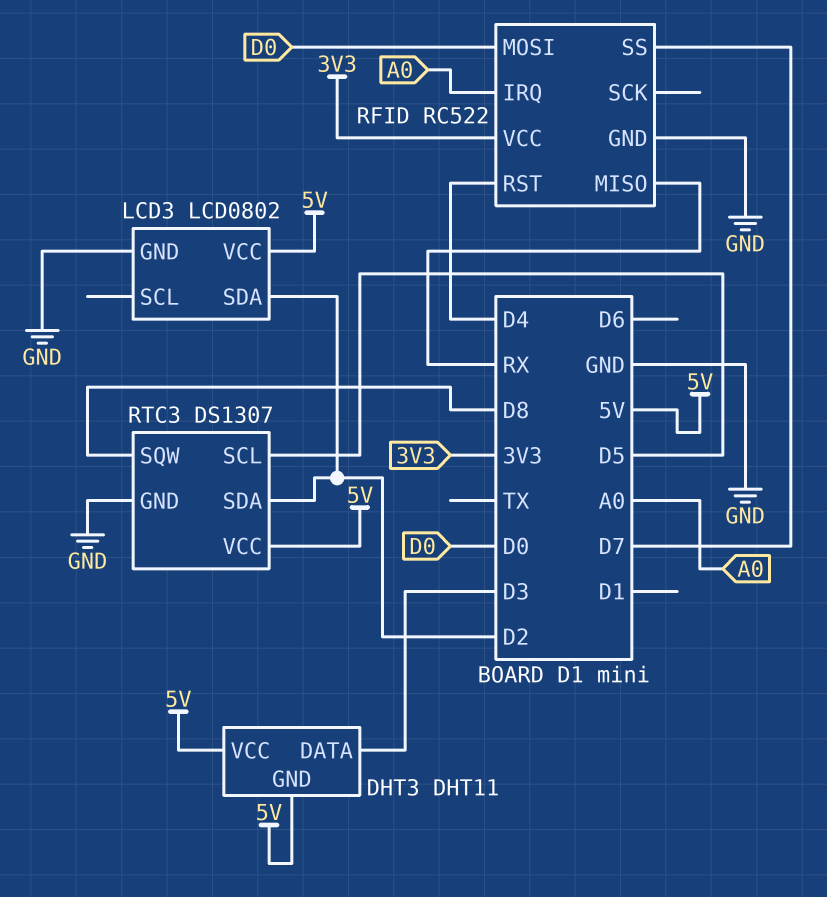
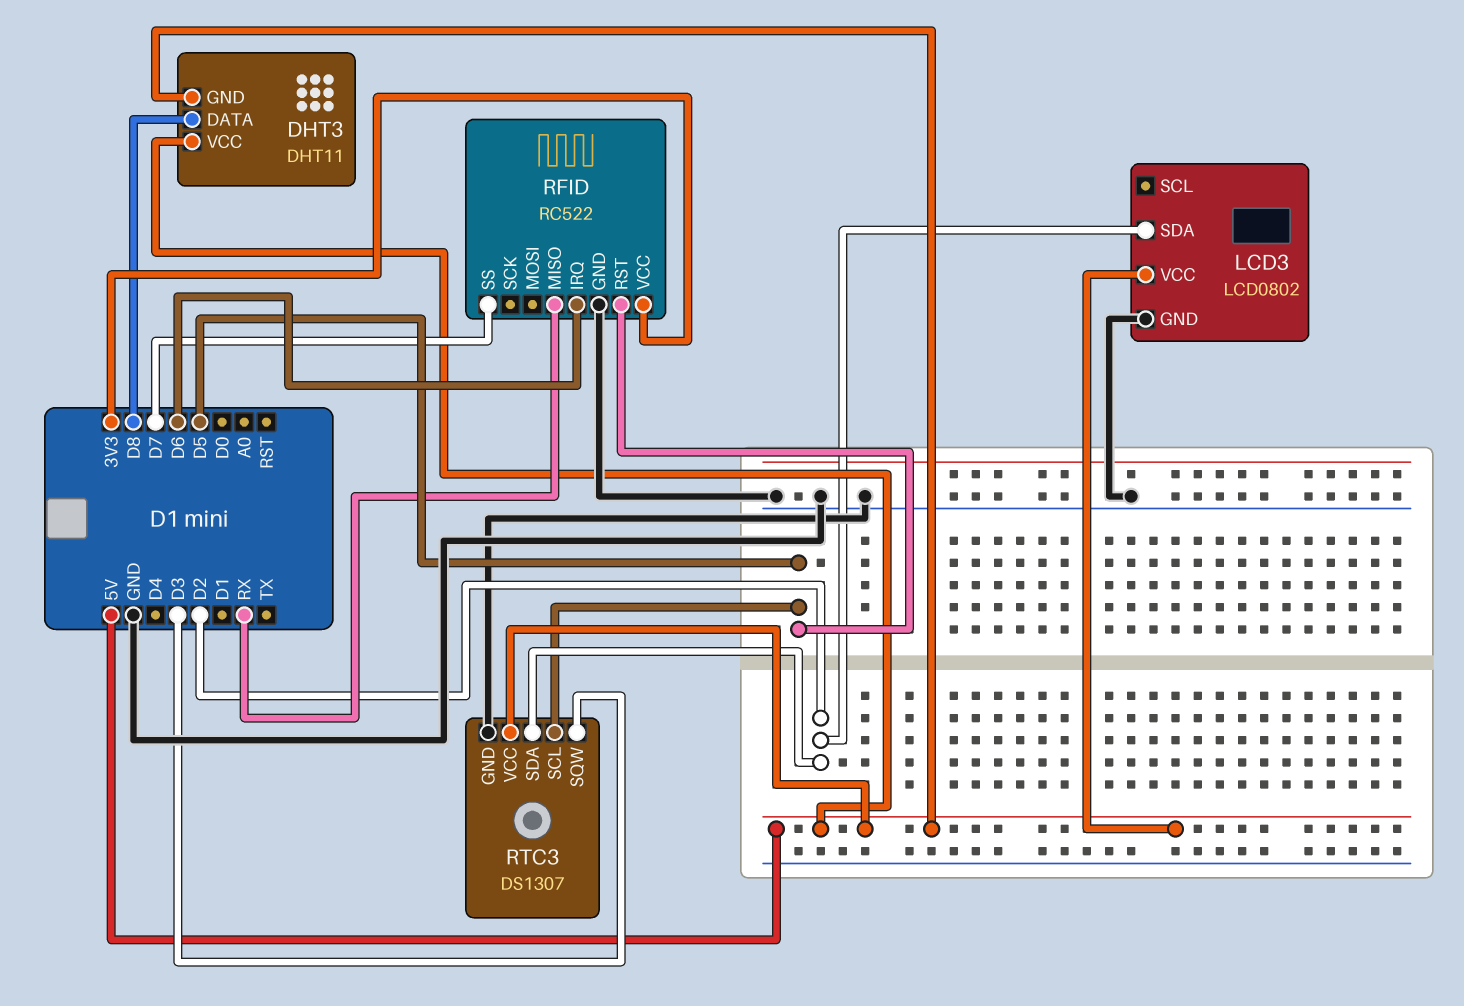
DHT3 pin DATA: D3 -> D8
RFID pin IRQ: A0 -> D6
RFID pin MOSI: D0 -> none
RFID pin RST: D4 -> D5
RTC3 pin SQW: D8 -> D3

